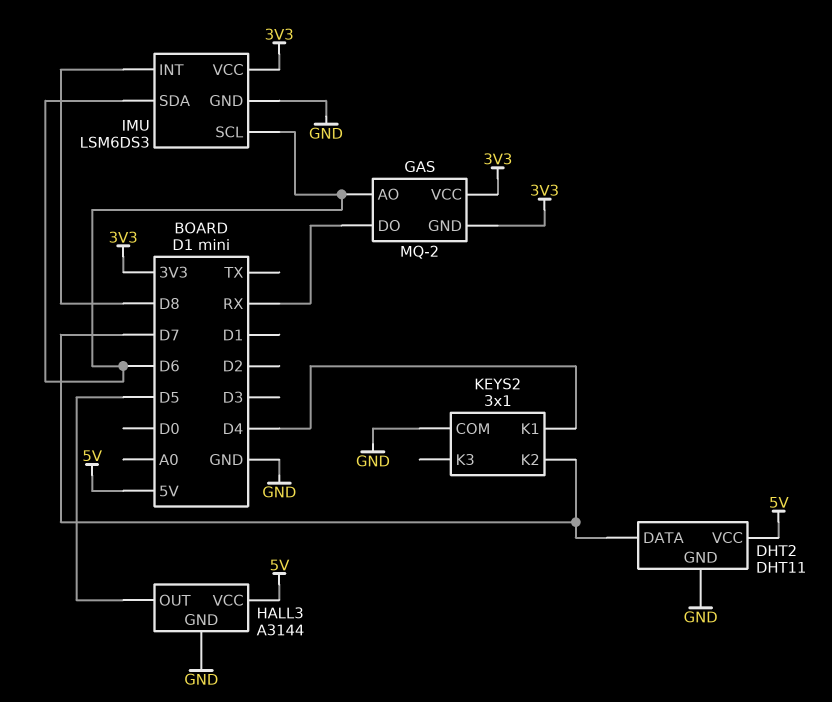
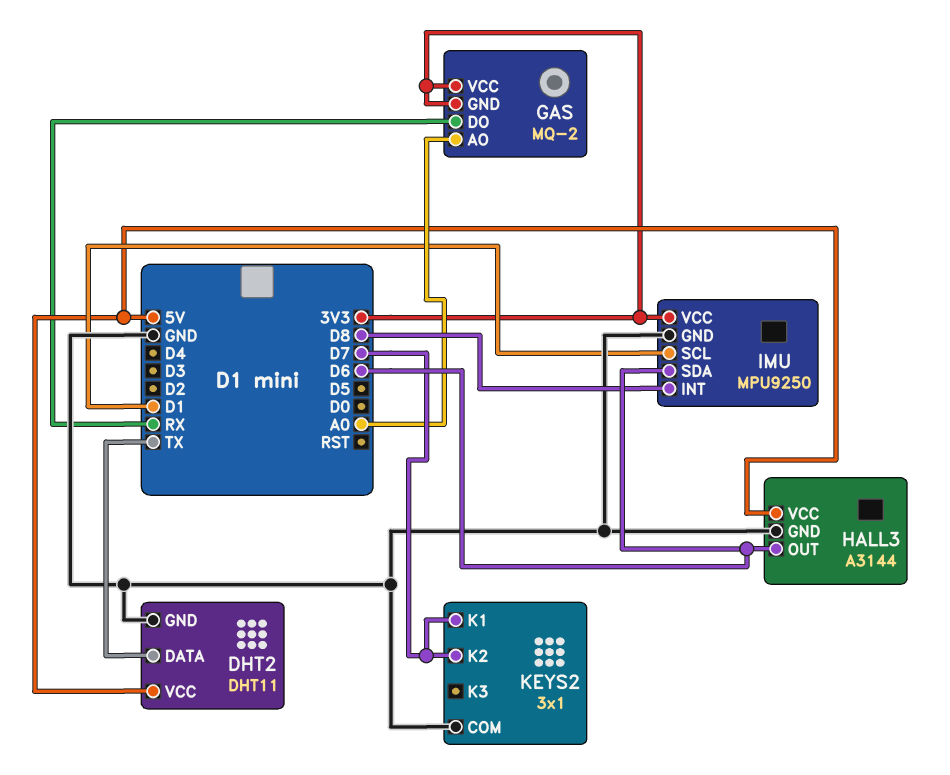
DHT2 pin DATA: D7 -> TX
GAS pin AO: D6 -> A0
HALL3 pin OUT: D5 -> D6
IMU: LSM6DS3 -> MPU9250
IMU pin SCL: D6 -> D1
KEYS2 pin K1: D4 -> D7

